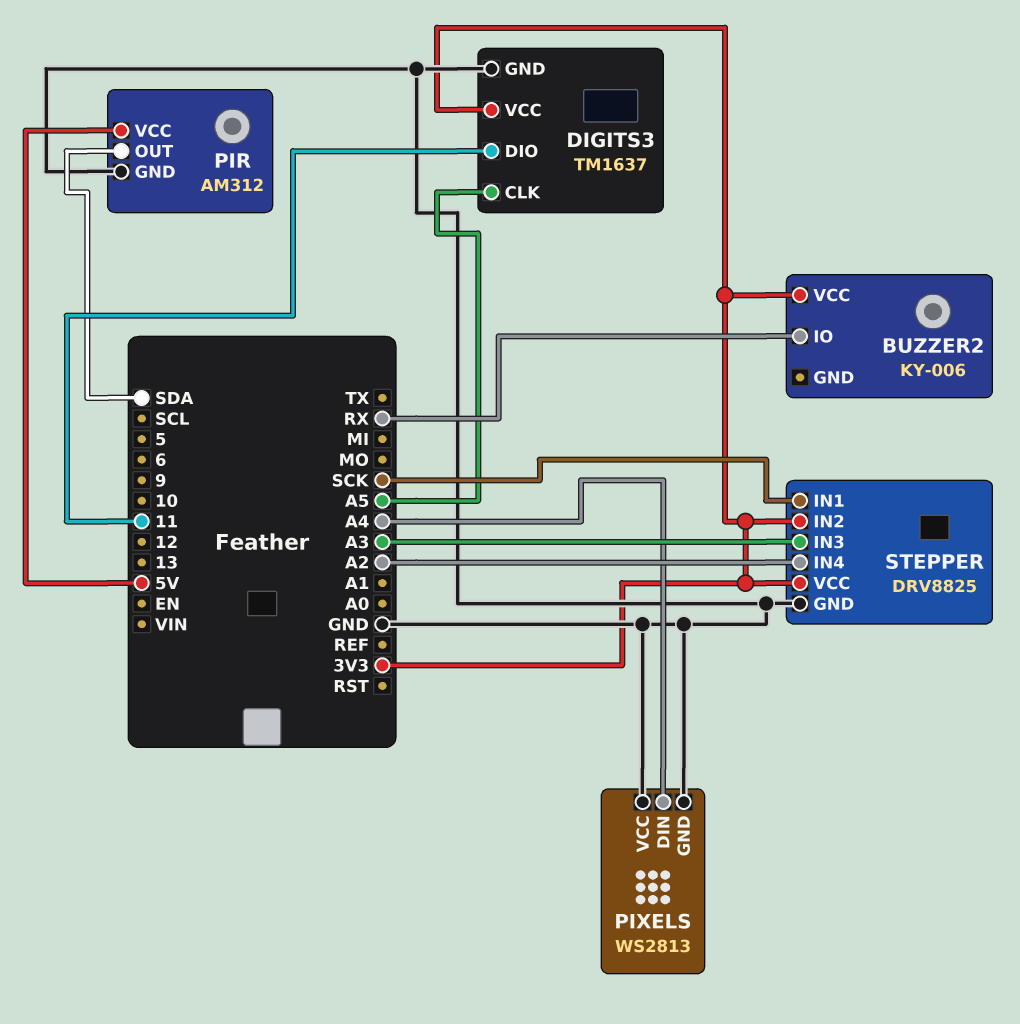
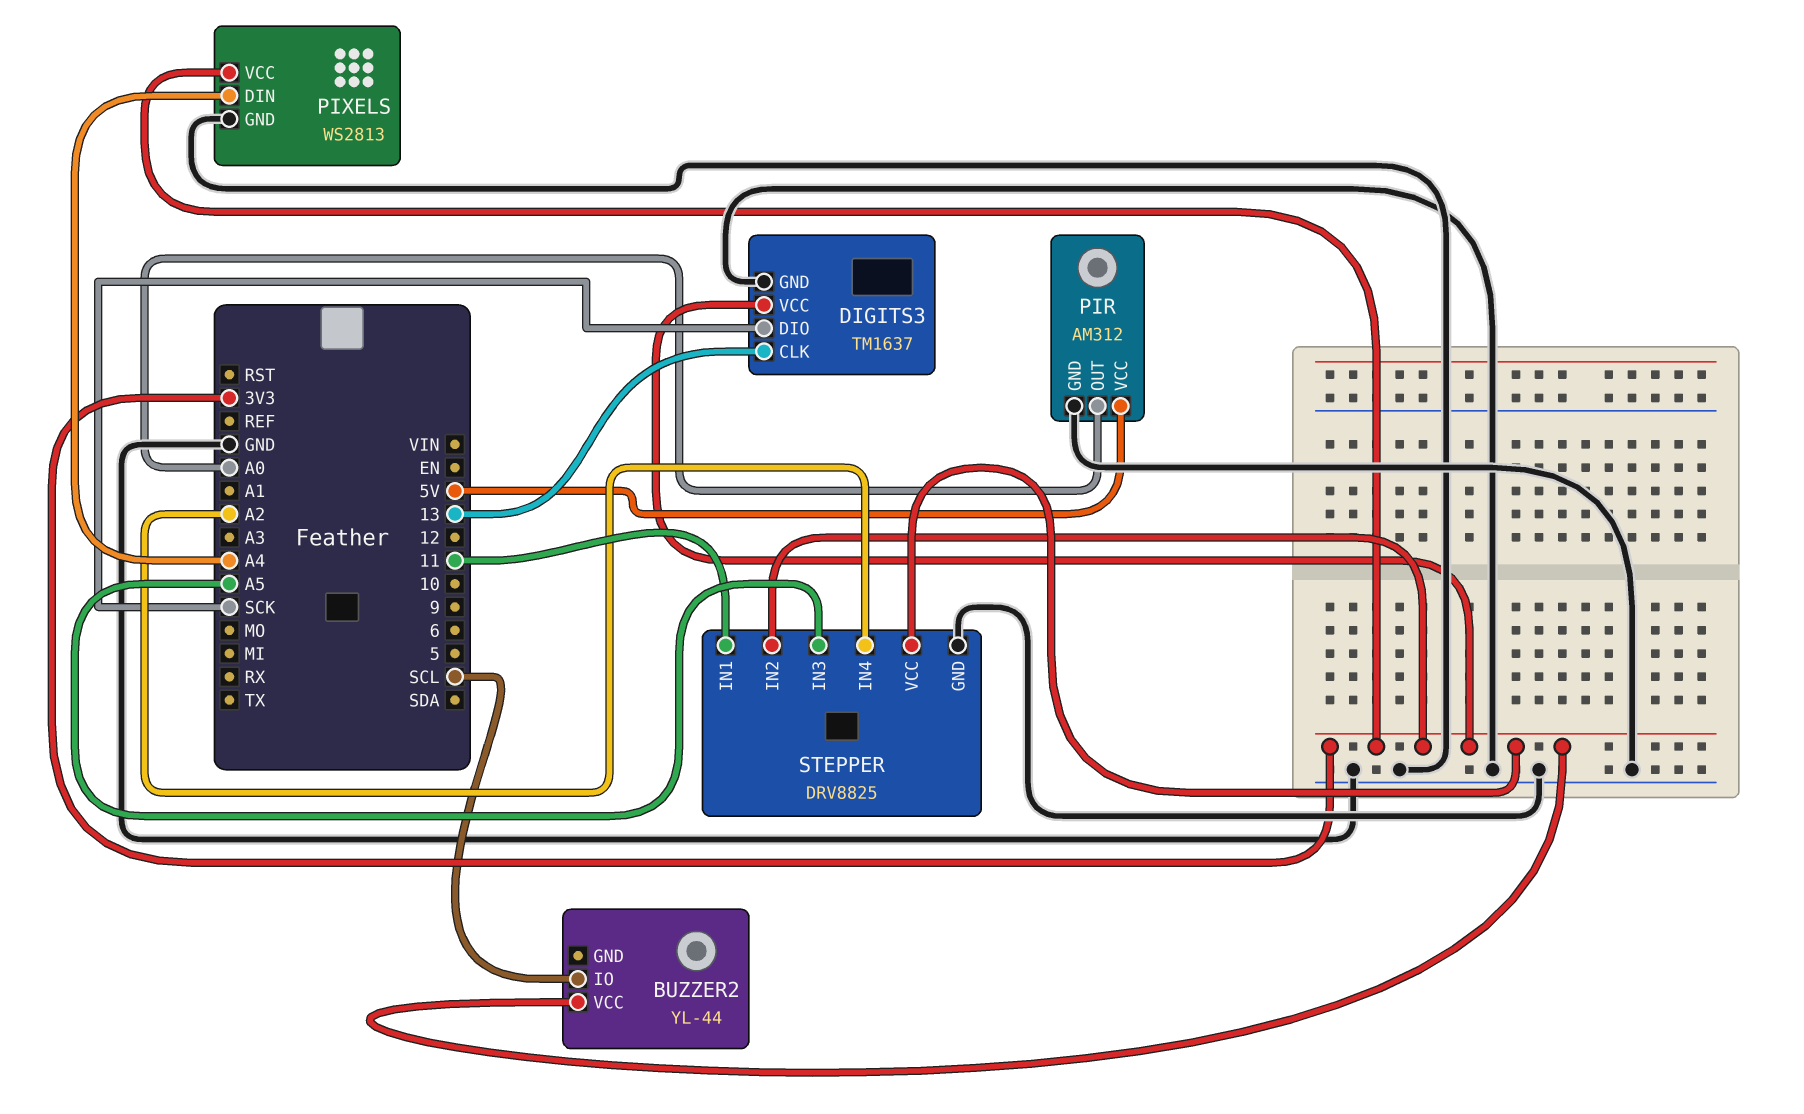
BUZZER2: KY-006 -> YL-44
BUZZER2 pin IO: RX -> SCL
DIGITS3 pin CLK: A5 -> 13
DIGITS3 pin DIO: 11 -> SCK
PIR pin OUT: SDA -> A0
PIXELS pin VCC: GND -> 3V3
STEPPER pin IN1: SCK -> 11
STEPPER pin IN3: A3 -> A5

